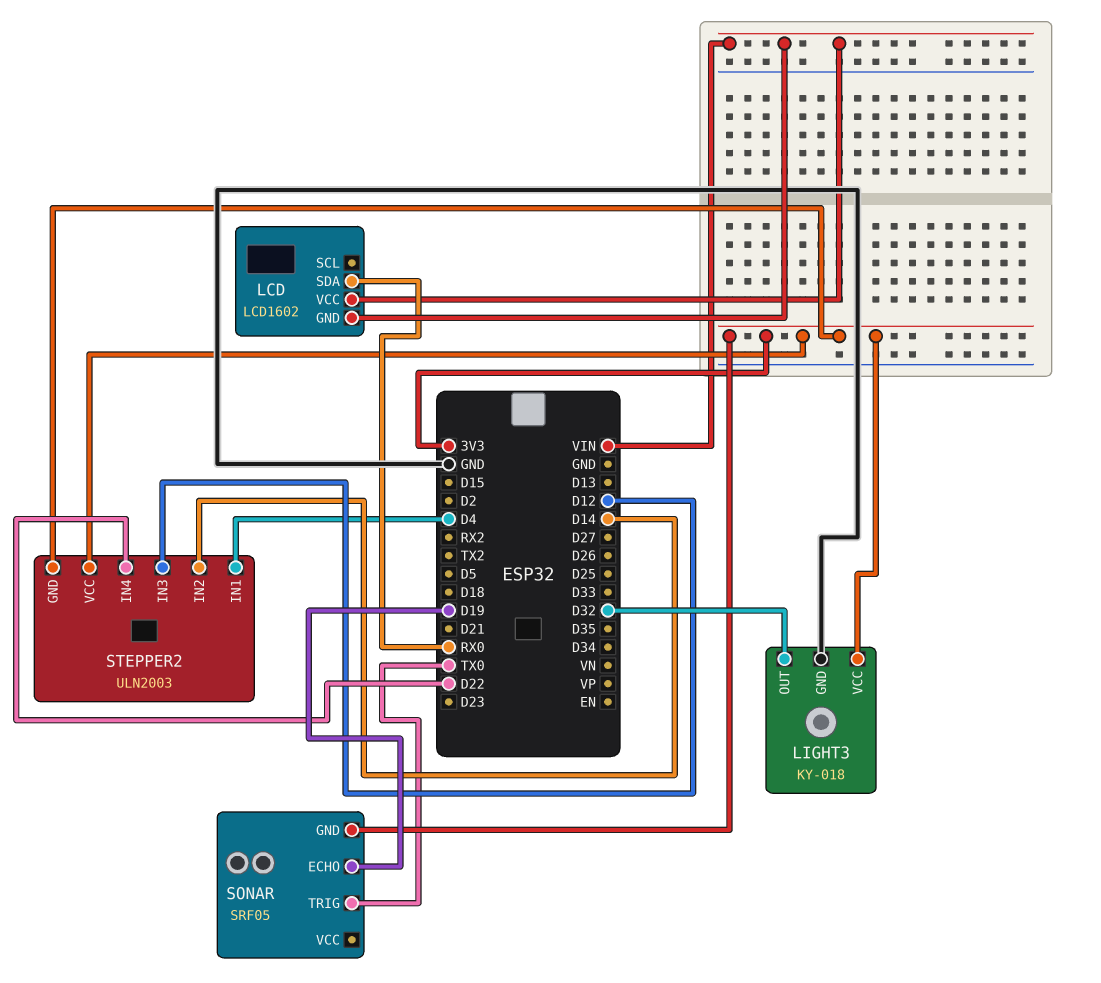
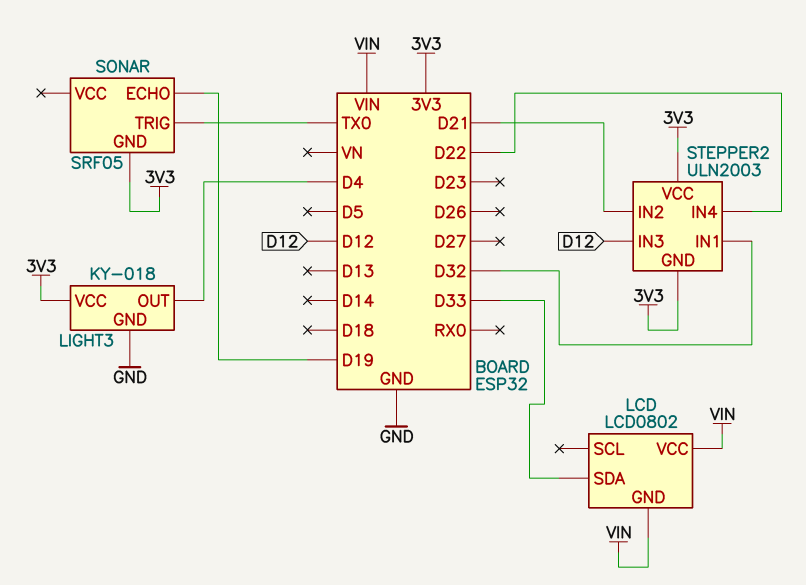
LCD: LCD1602 -> LCD0802
LCD pin SDA: RX0 -> D33
LIGHT3 pin OUT: D32 -> D4
STEPPER2 pin IN1: D4 -> D32
STEPPER2 pin IN2: D14 -> D21

